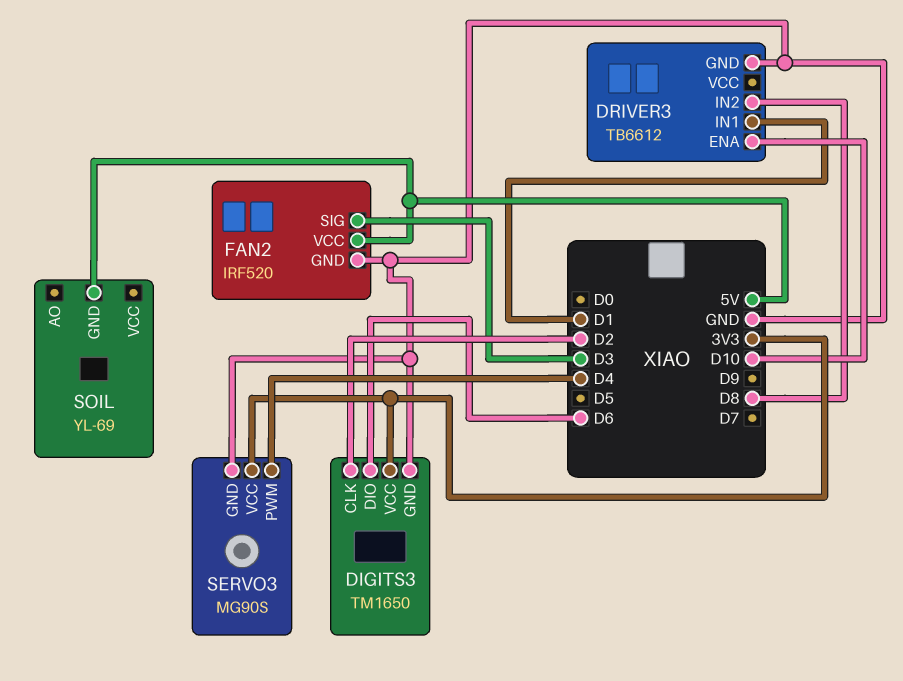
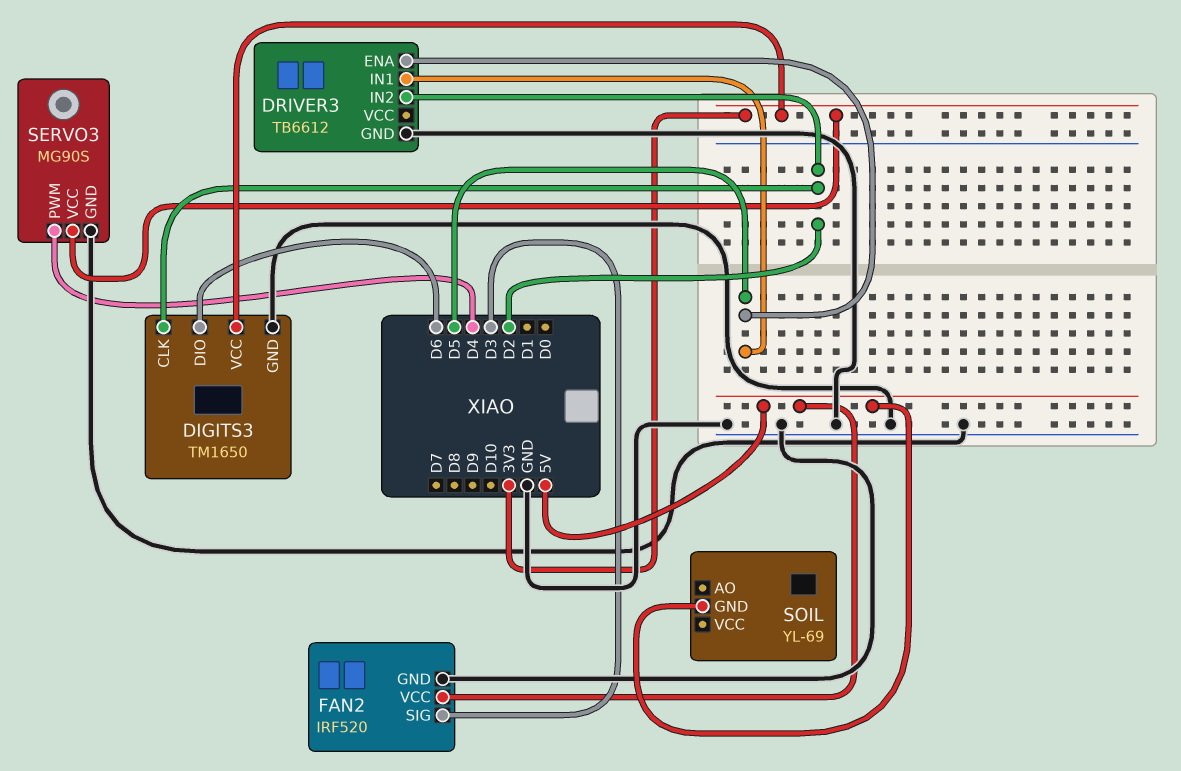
DRIVER3 pin ENA: D10 -> D5
DRIVER3 pin IN1: D1 -> D5
DRIVER3 pin IN2: D8 -> D2

